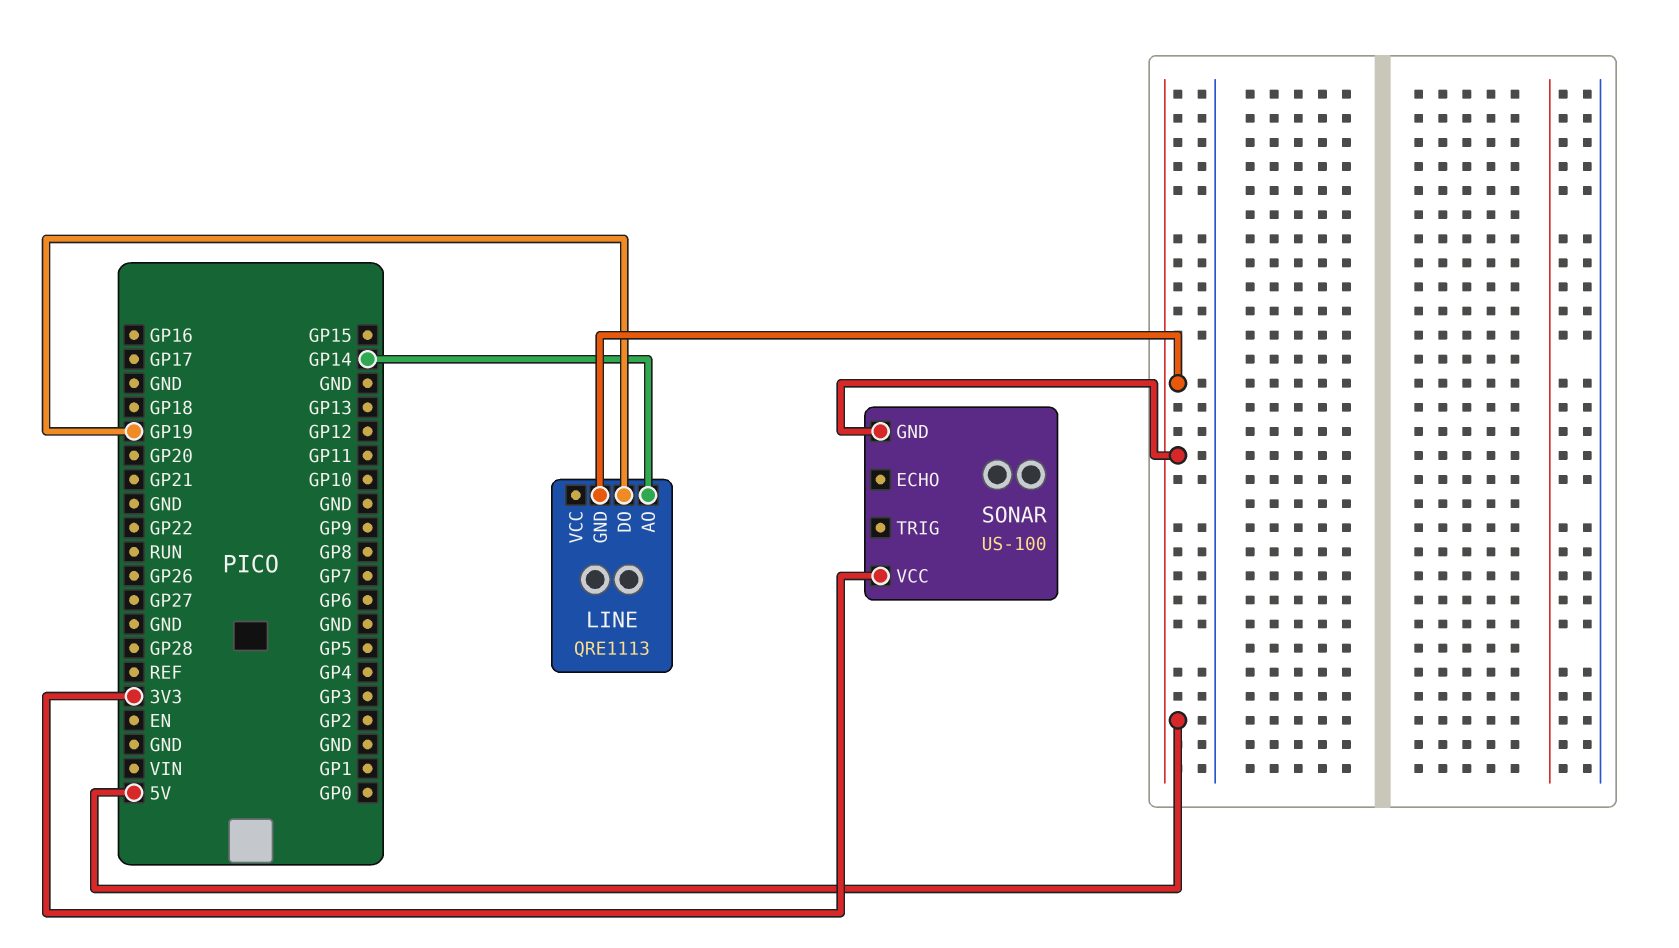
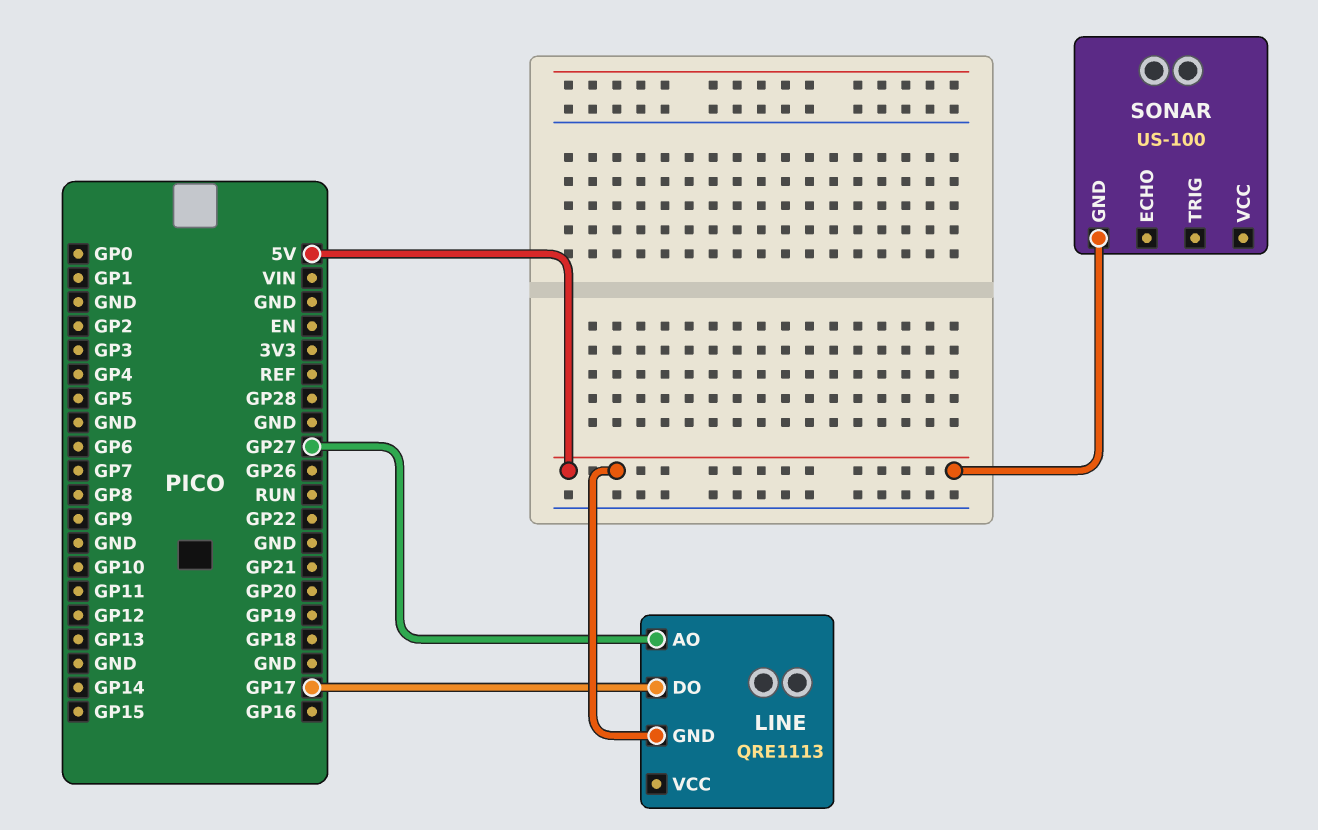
LINE pin AO: GP14 -> GP27
LINE pin DO: GP19 -> GP17
SONAR pin VCC: 3V3 -> none

